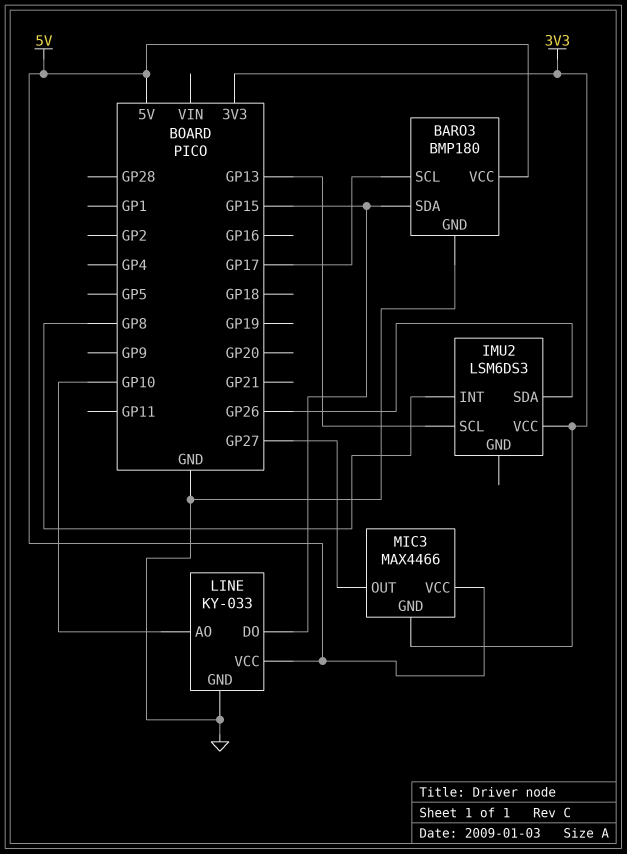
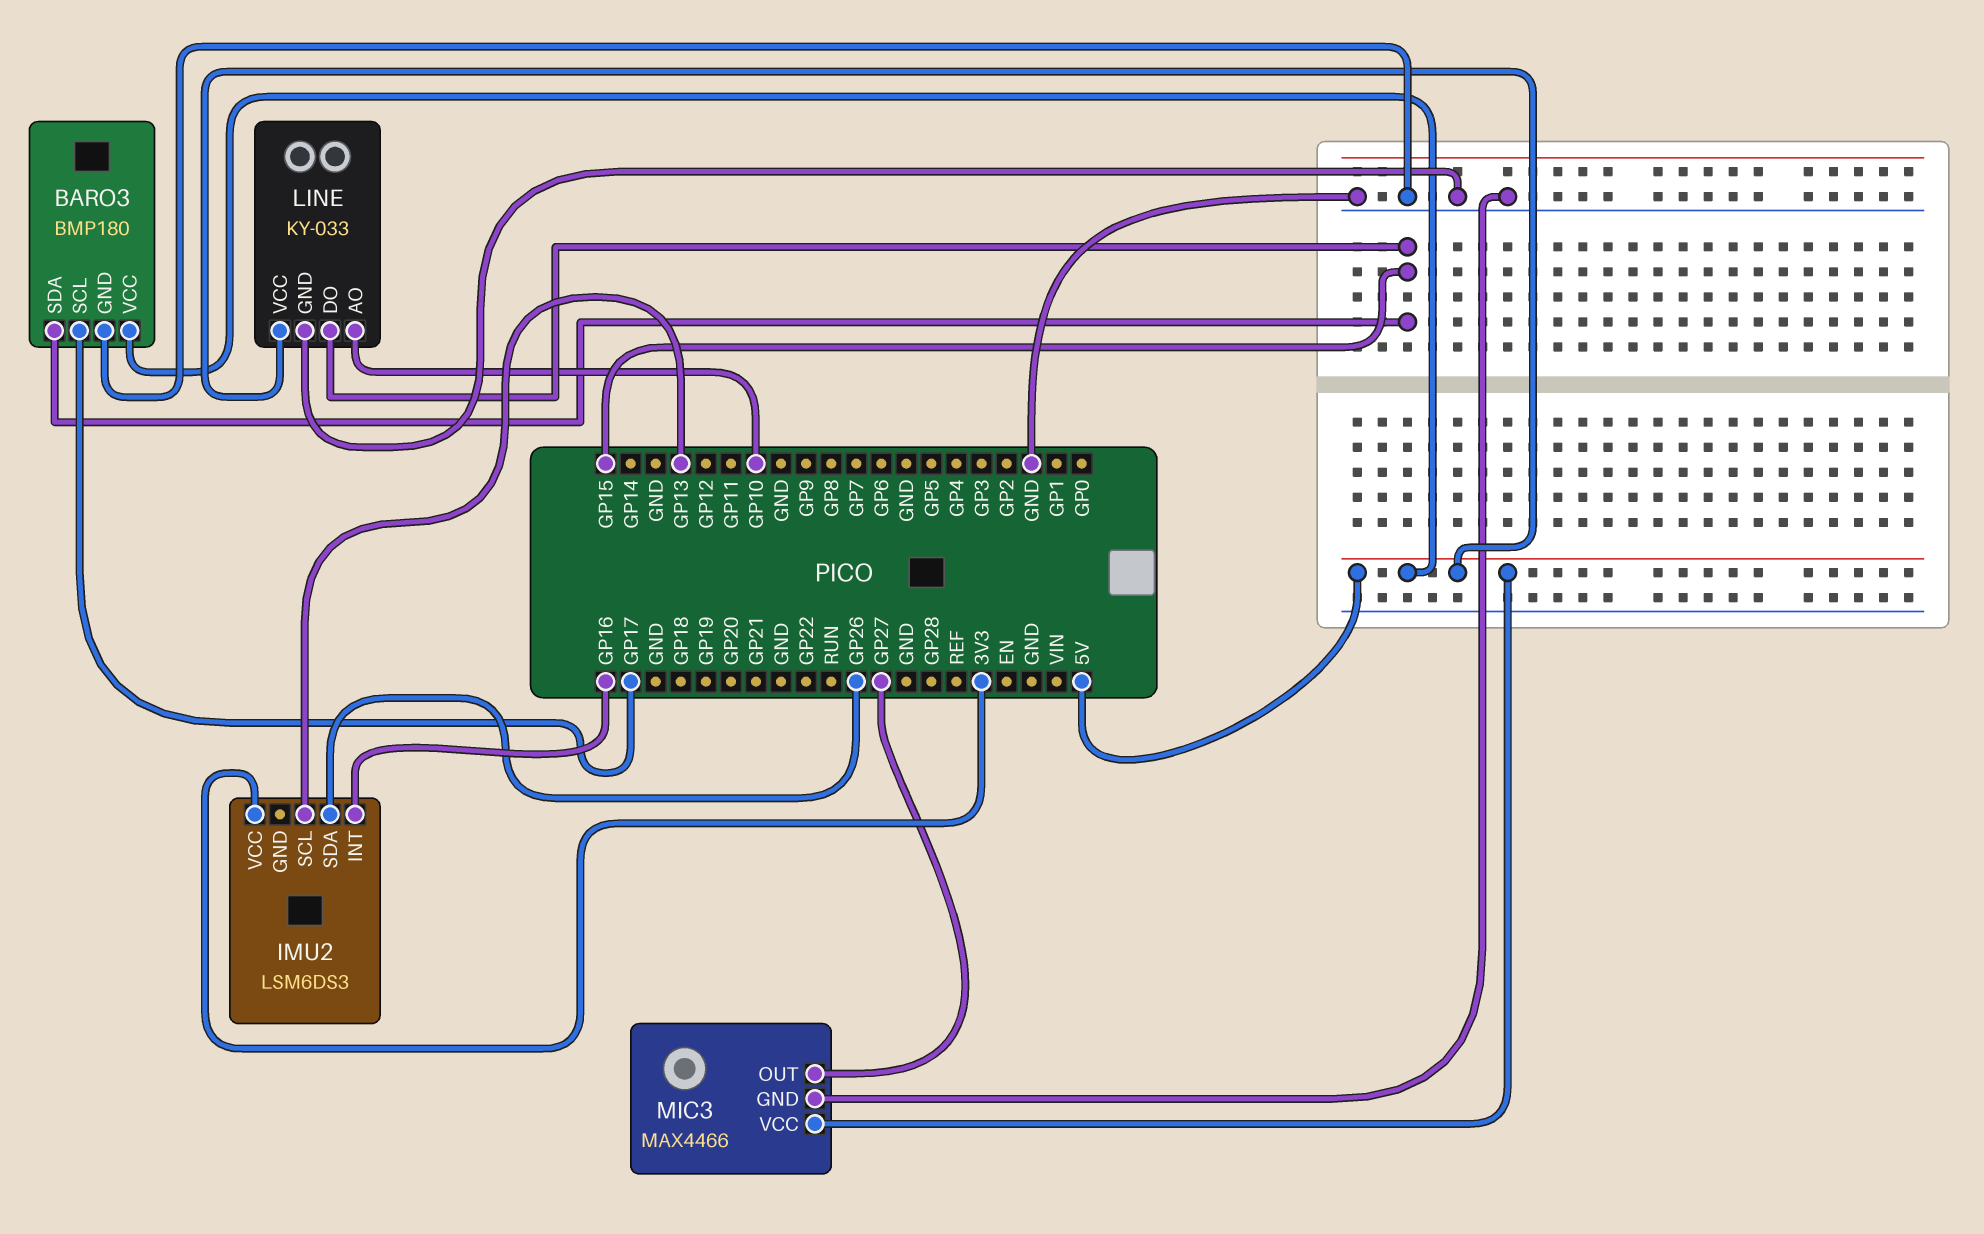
IMU2 pin INT: GP8 -> GP16
MIC3 pin GND: 3V3 -> GND

